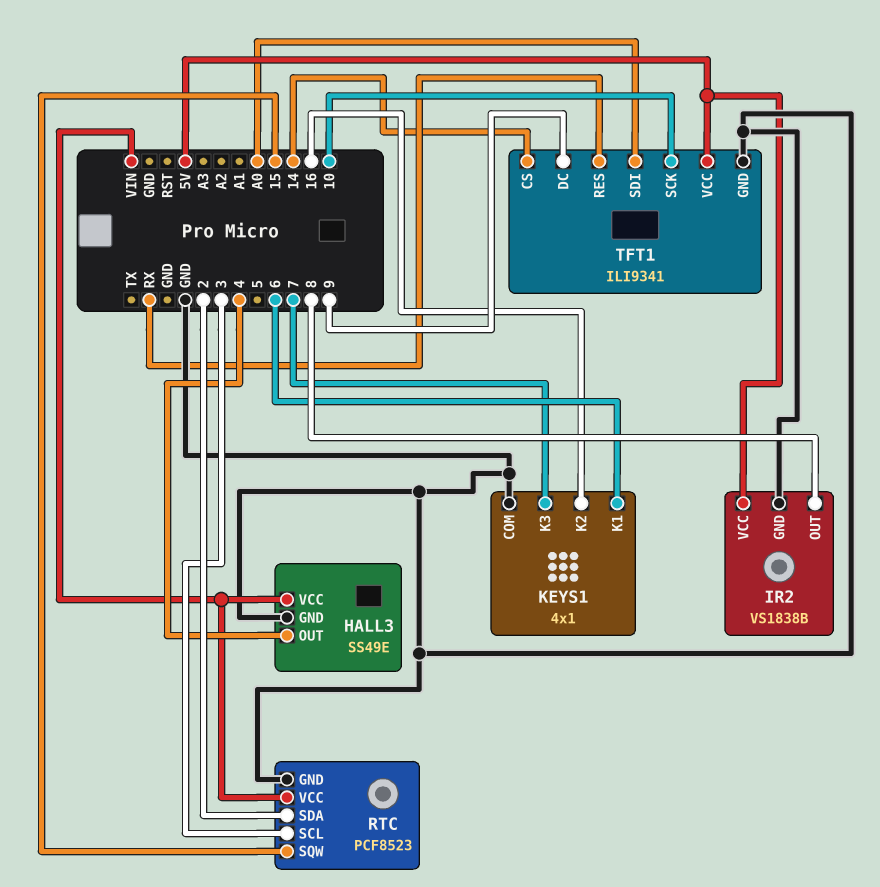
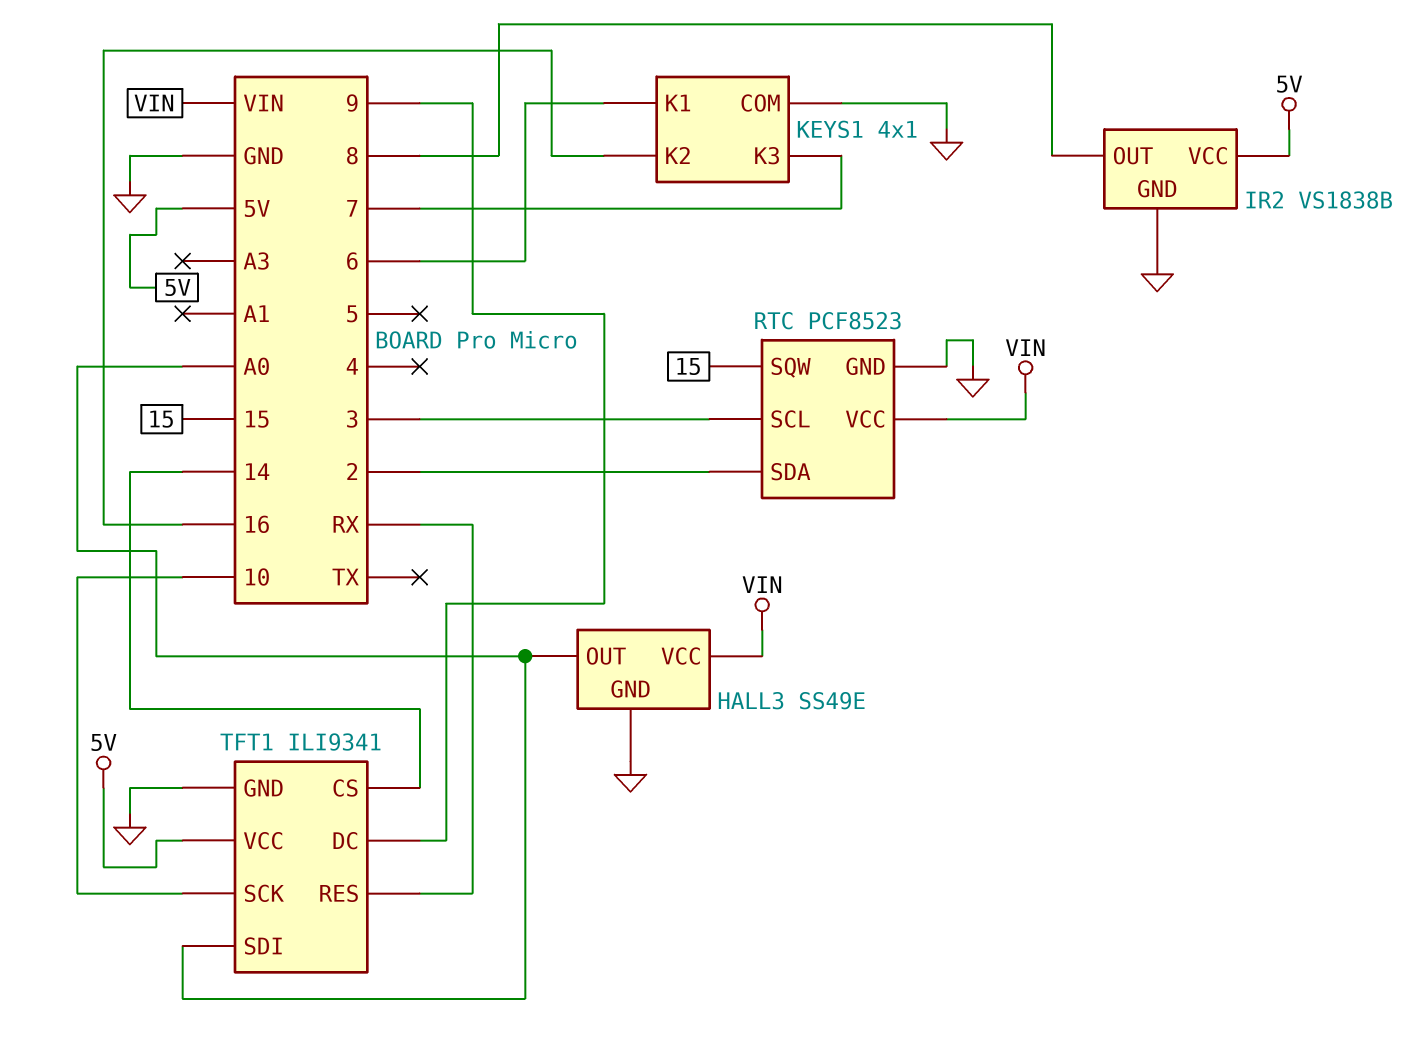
HALL3 pin OUT: 4 -> A0

